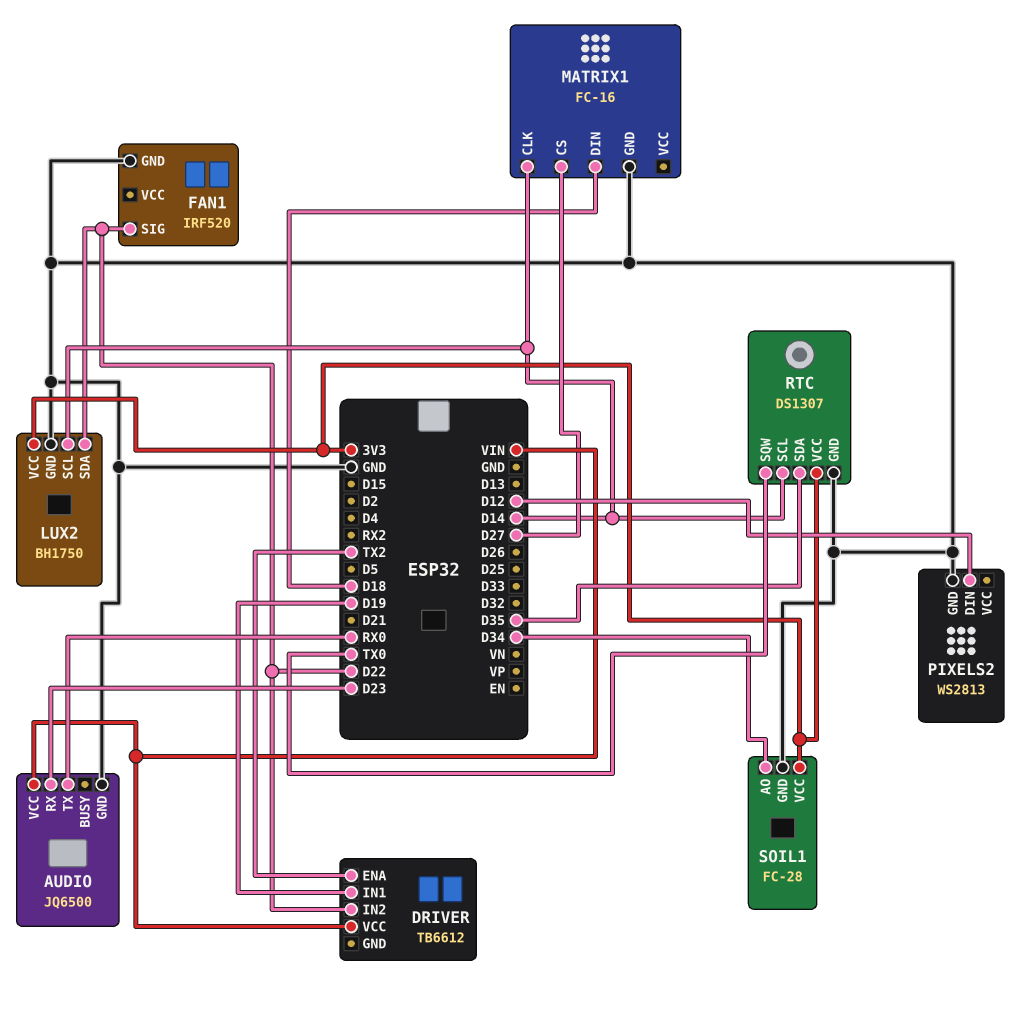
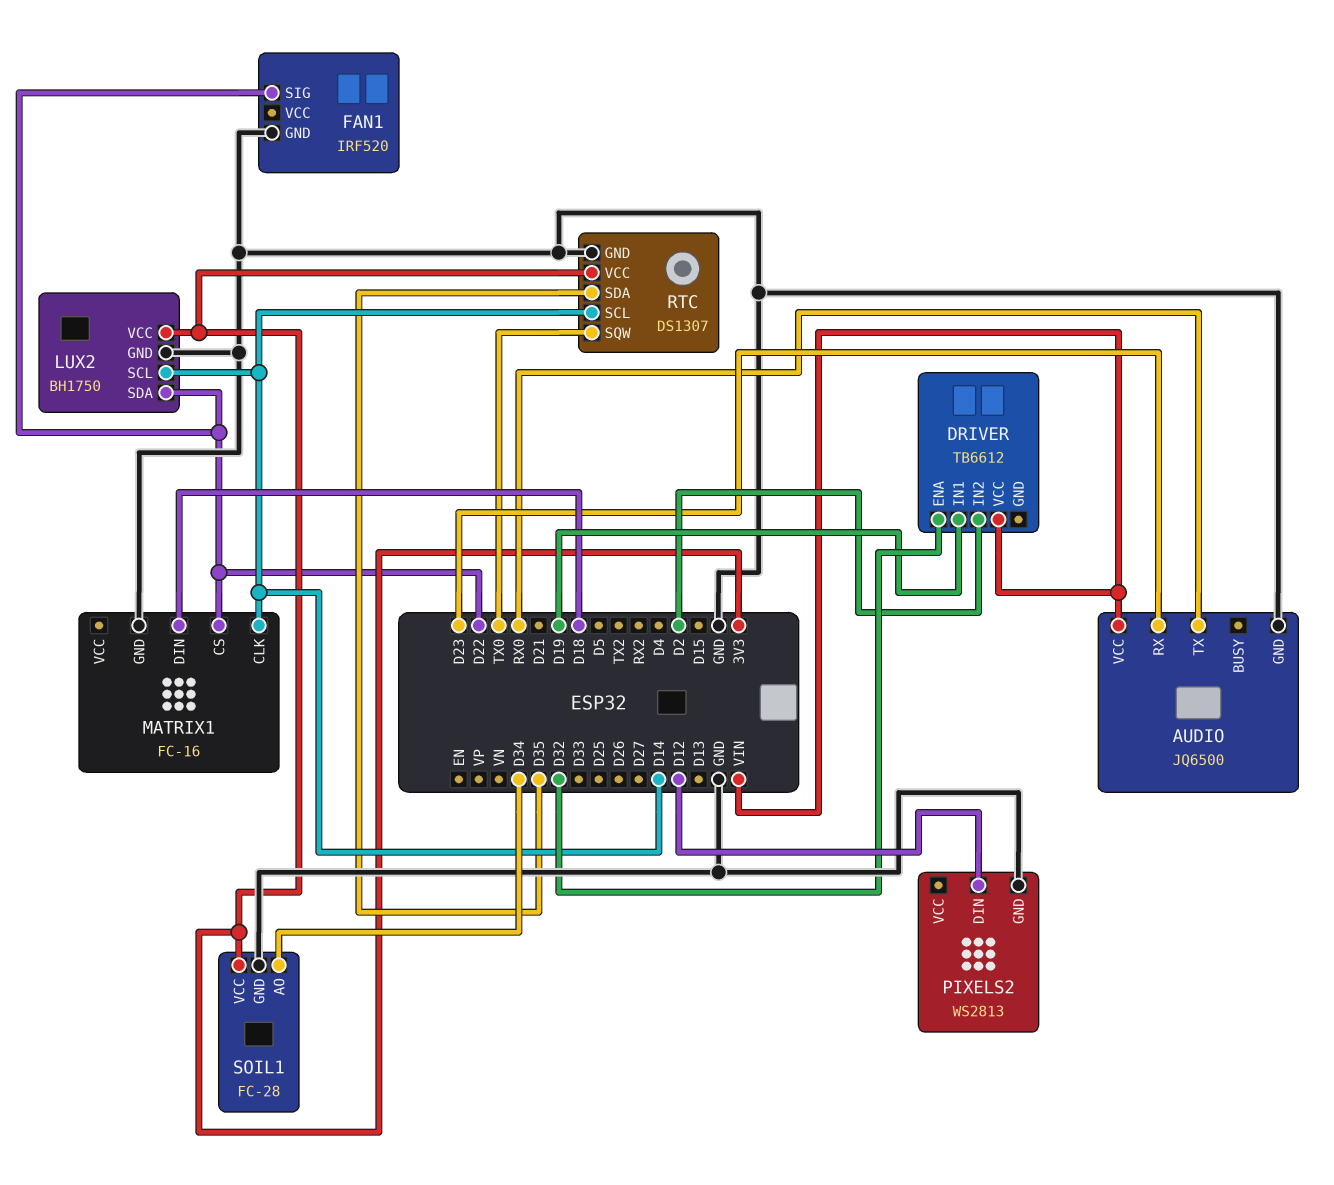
DRIVER pin ENA: TX2 -> D32
DRIVER pin IN2: D22 -> D2
MATRIX1 pin CS: D27 -> D22

